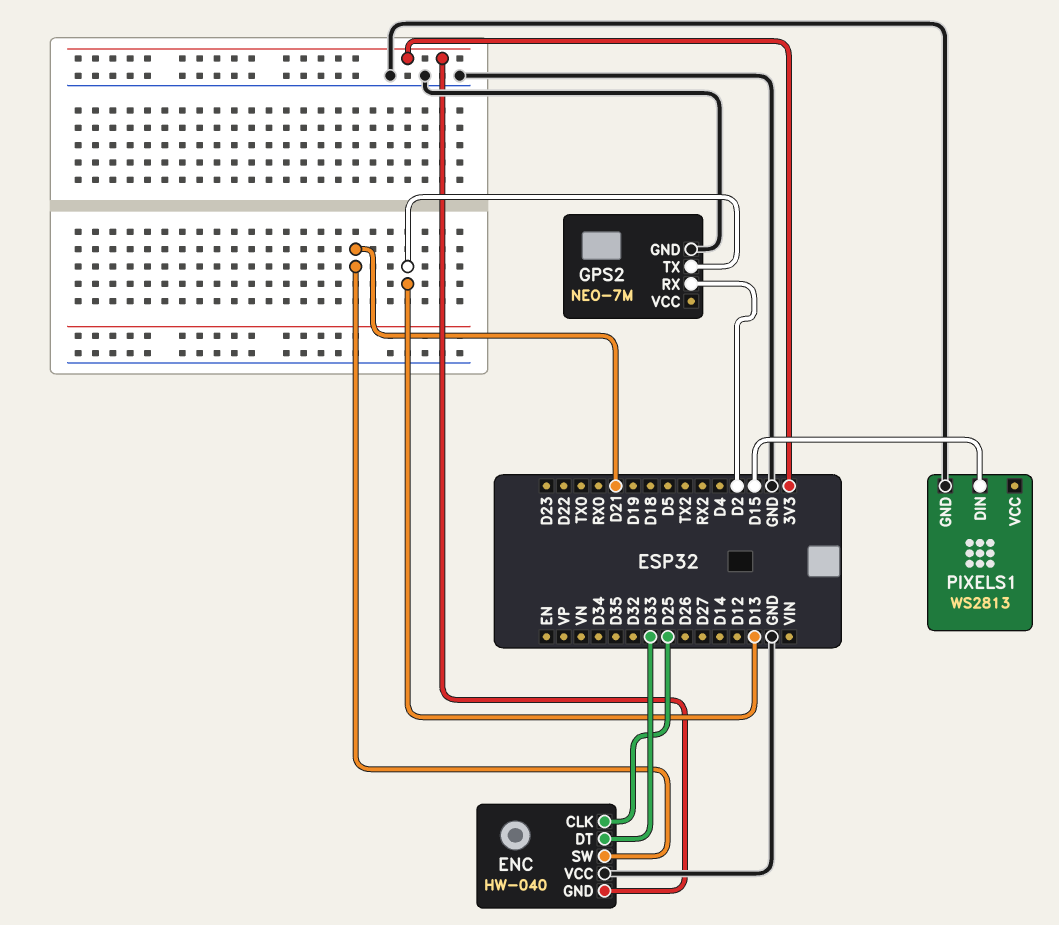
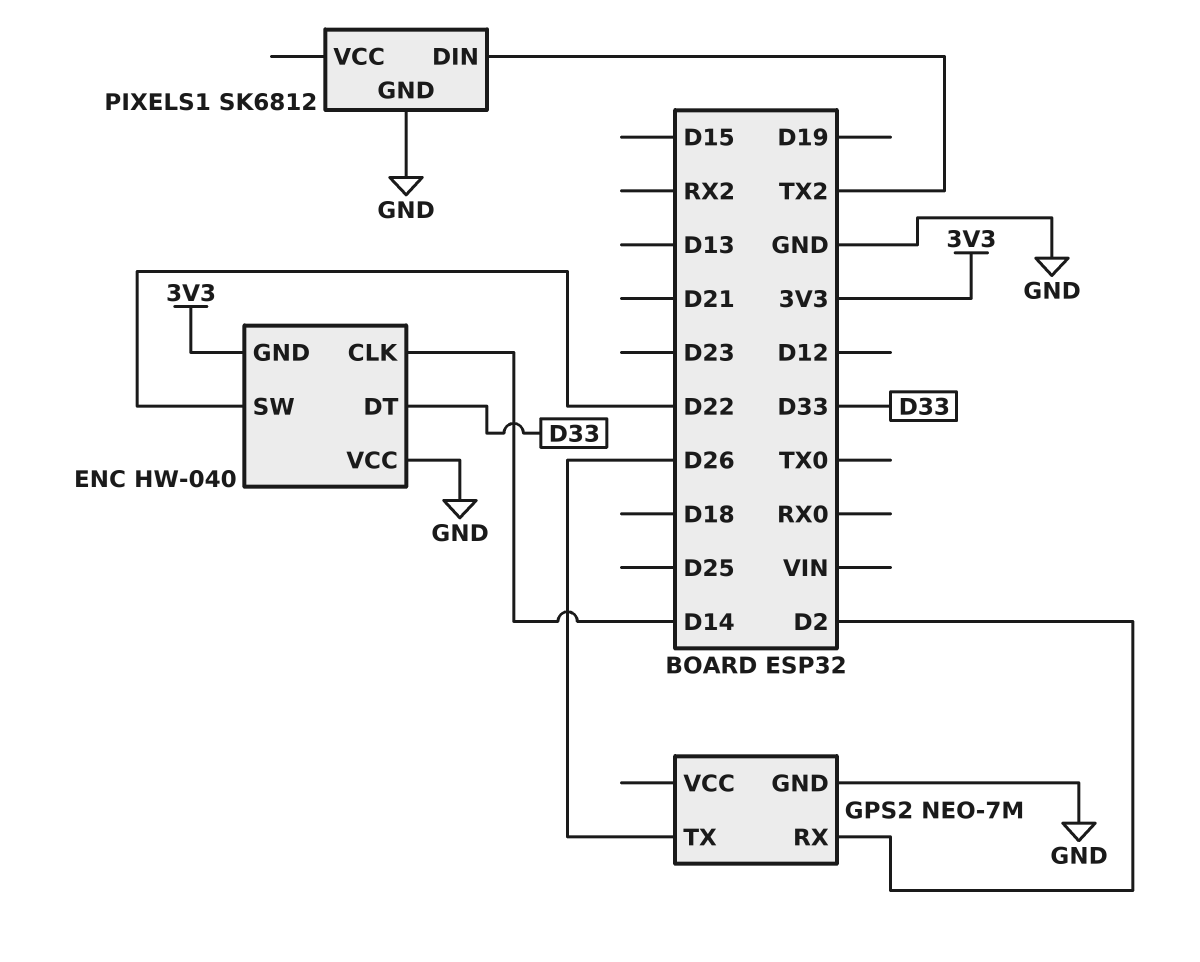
ENC pin CLK: D25 -> D14
ENC pin SW: D21 -> D22
GPS2 pin TX: D13 -> D26
PIXELS1: WS2813 -> SK6812
PIXELS1 pin DIN: D15 -> TX2

